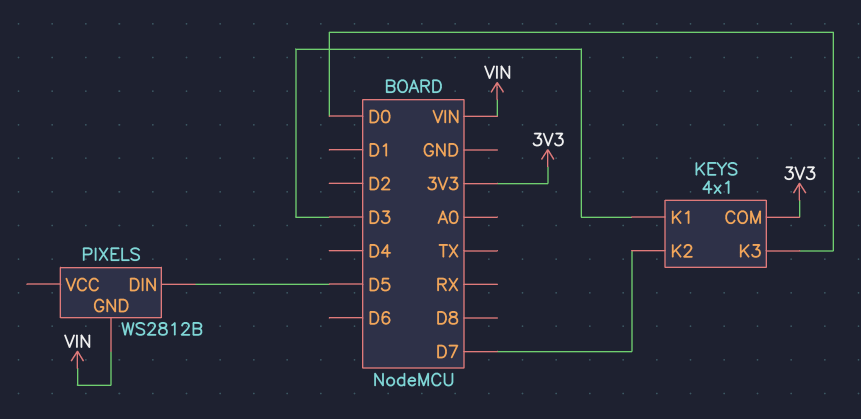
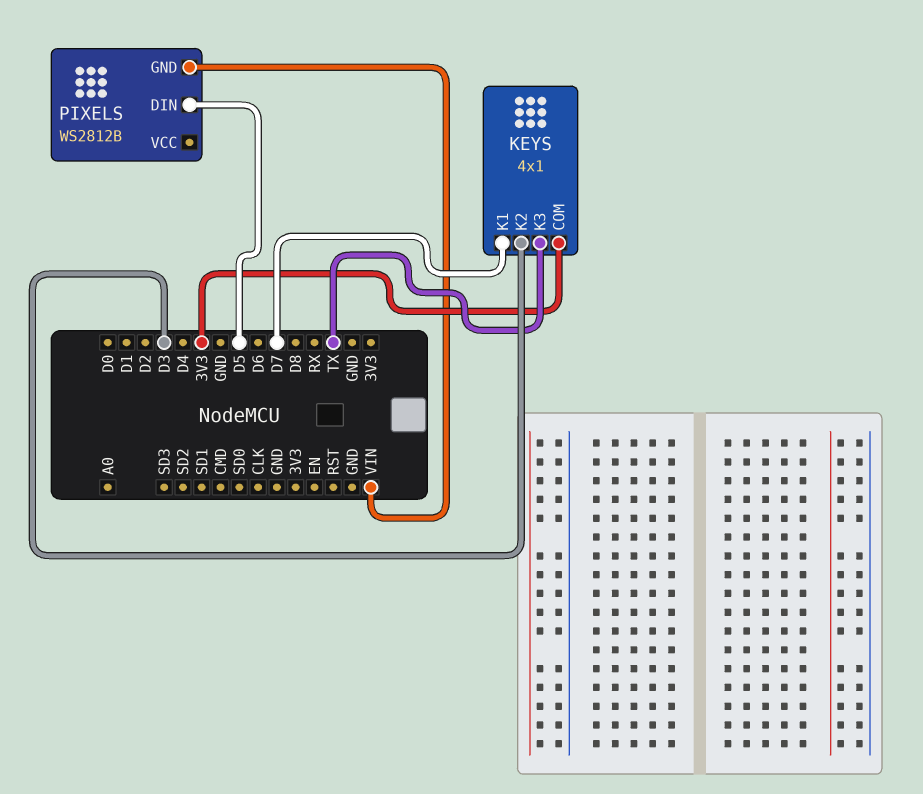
KEYS pin K1: D3 -> D7
KEYS pin K2: D7 -> D3
KEYS pin K3: D0 -> TX

